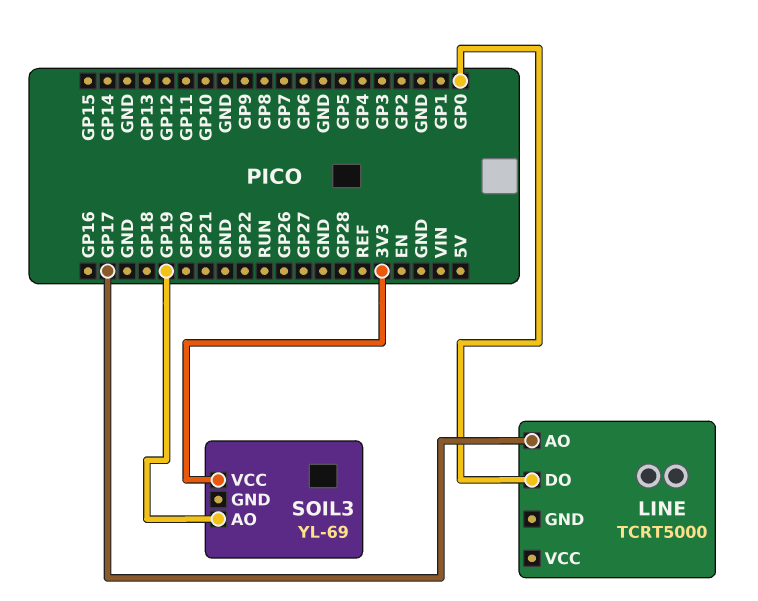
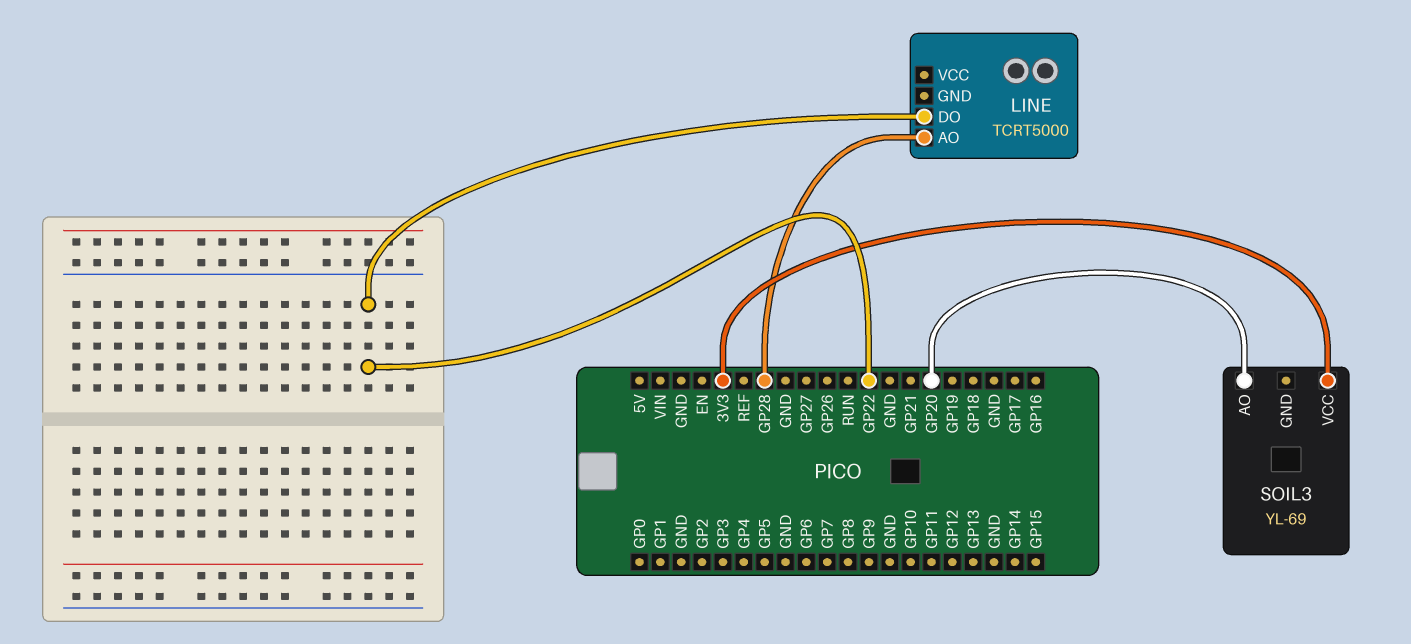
LINE pin AO: GP17 -> GP28
LINE pin DO: GP0 -> GP22
SOIL3 pin AO: GP19 -> GP20

